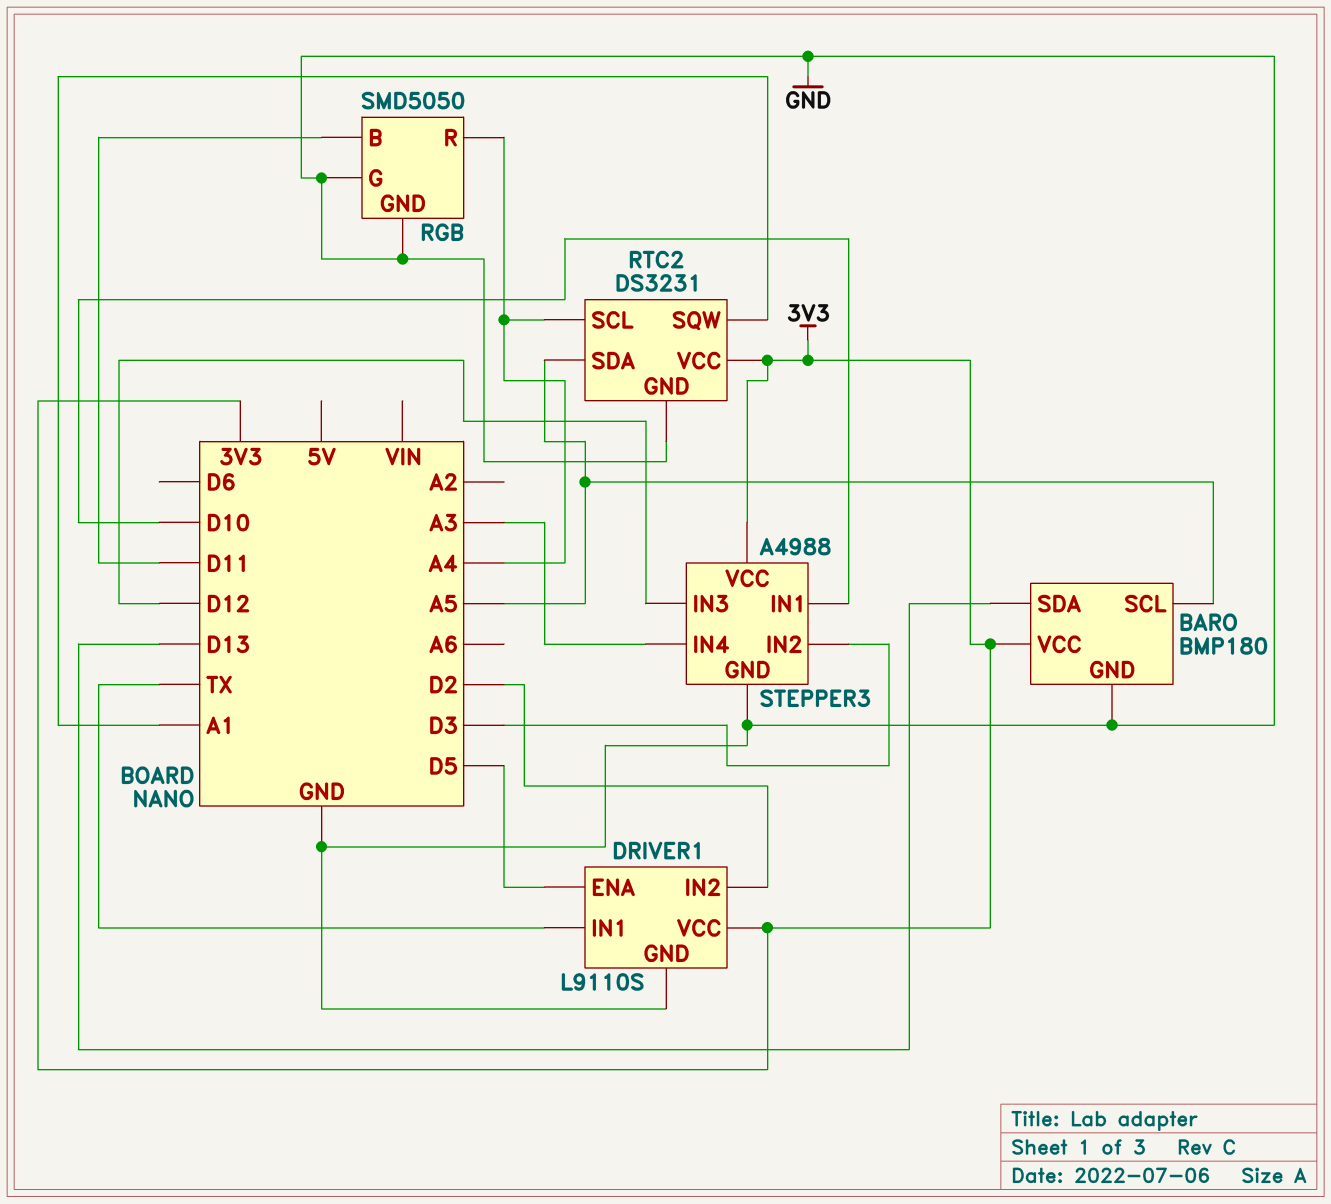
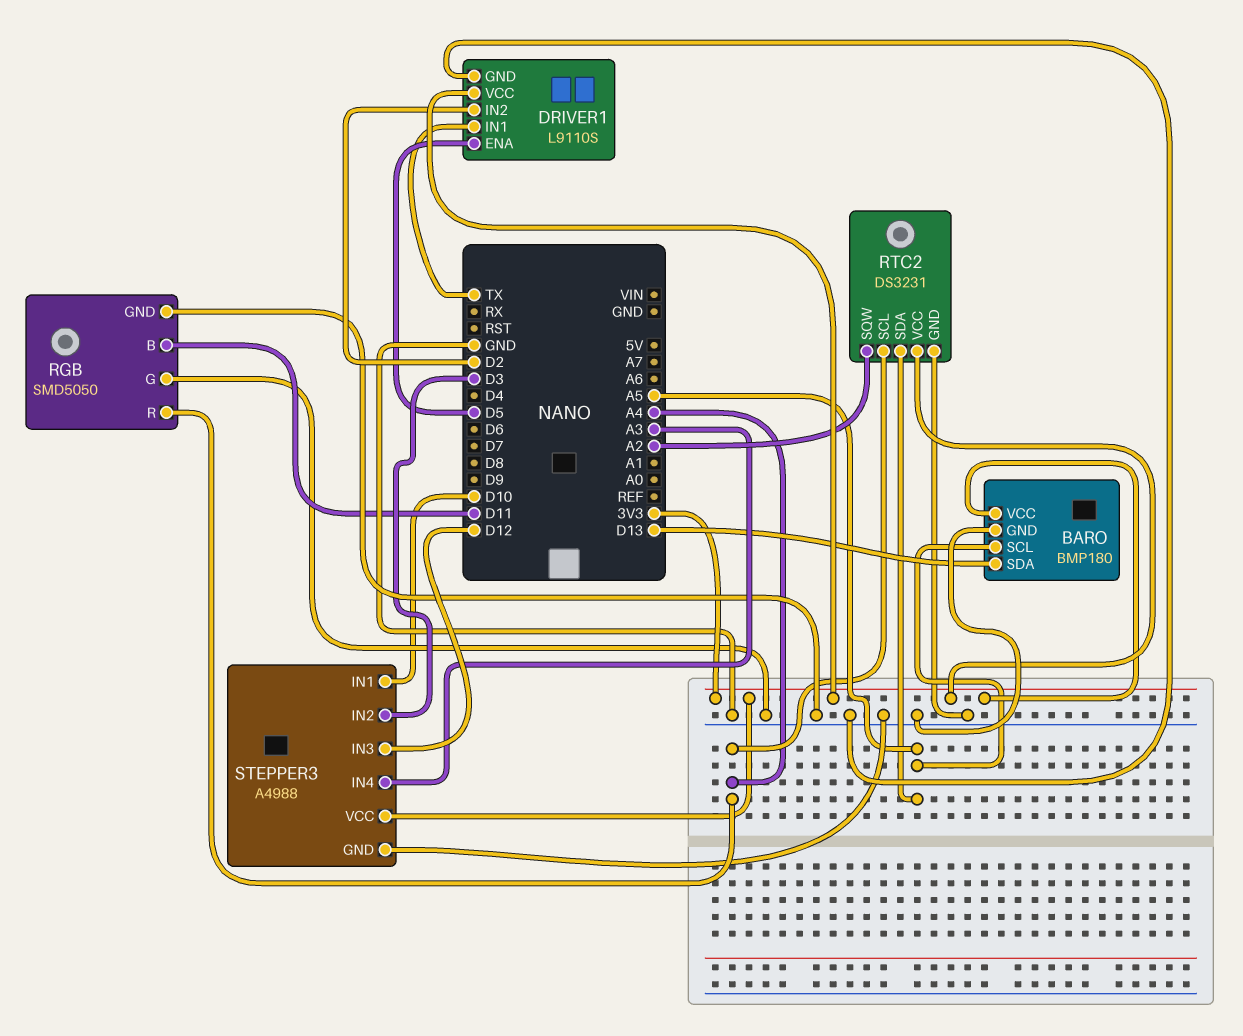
RTC2 pin SQW: A1 -> A2

